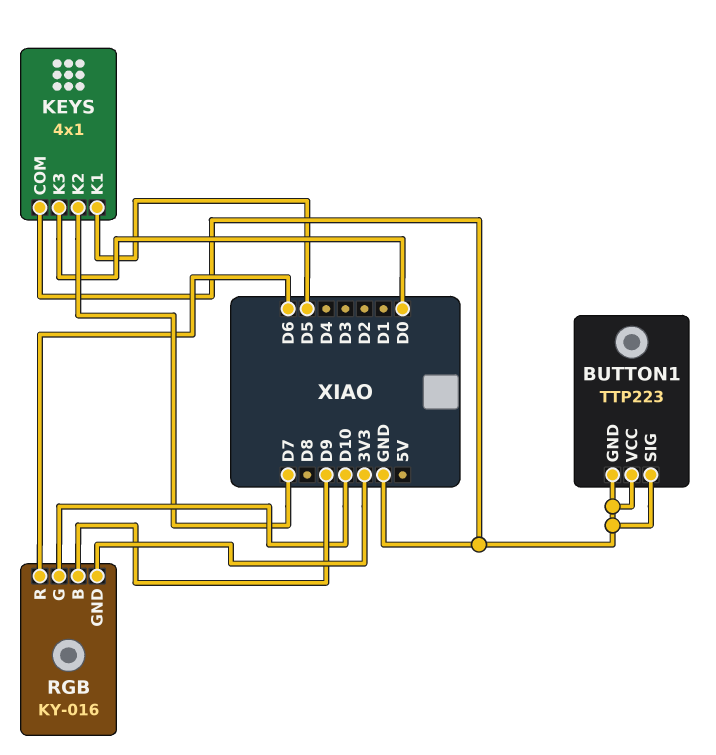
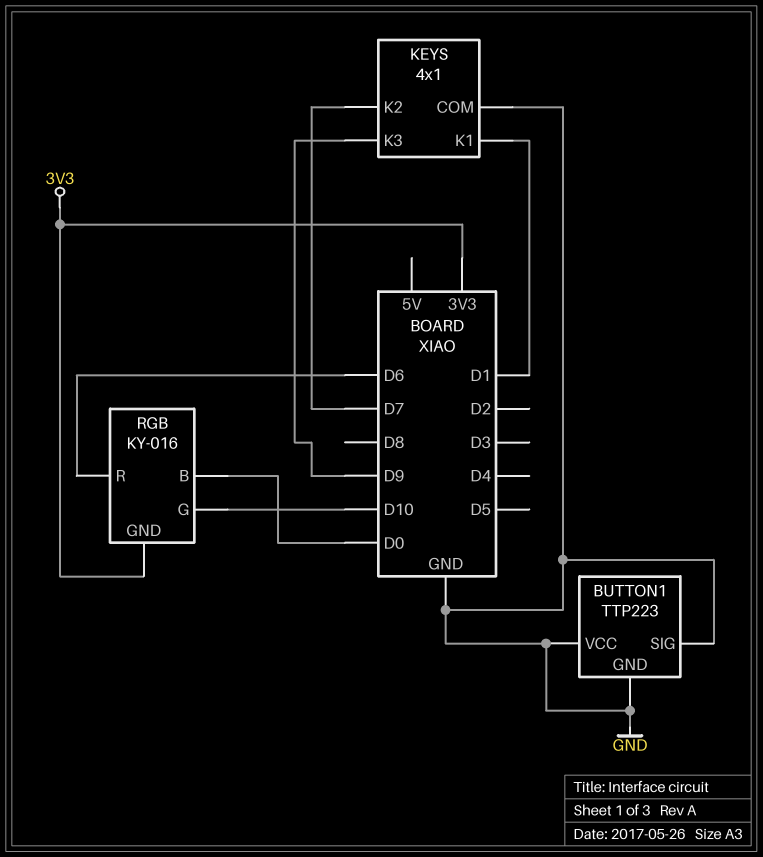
KEYS pin K1: D5 -> D1
KEYS pin K3: D0 -> D9
RGB pin B: D9 -> D0

